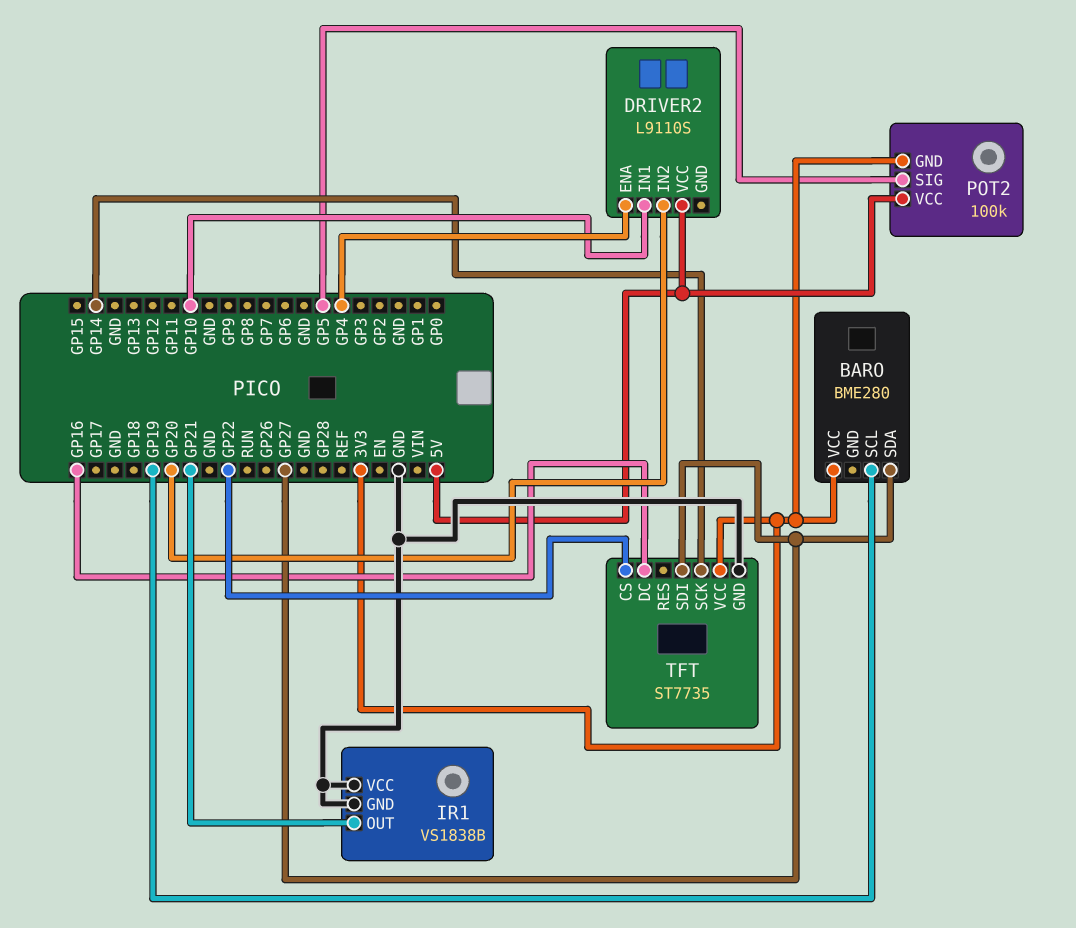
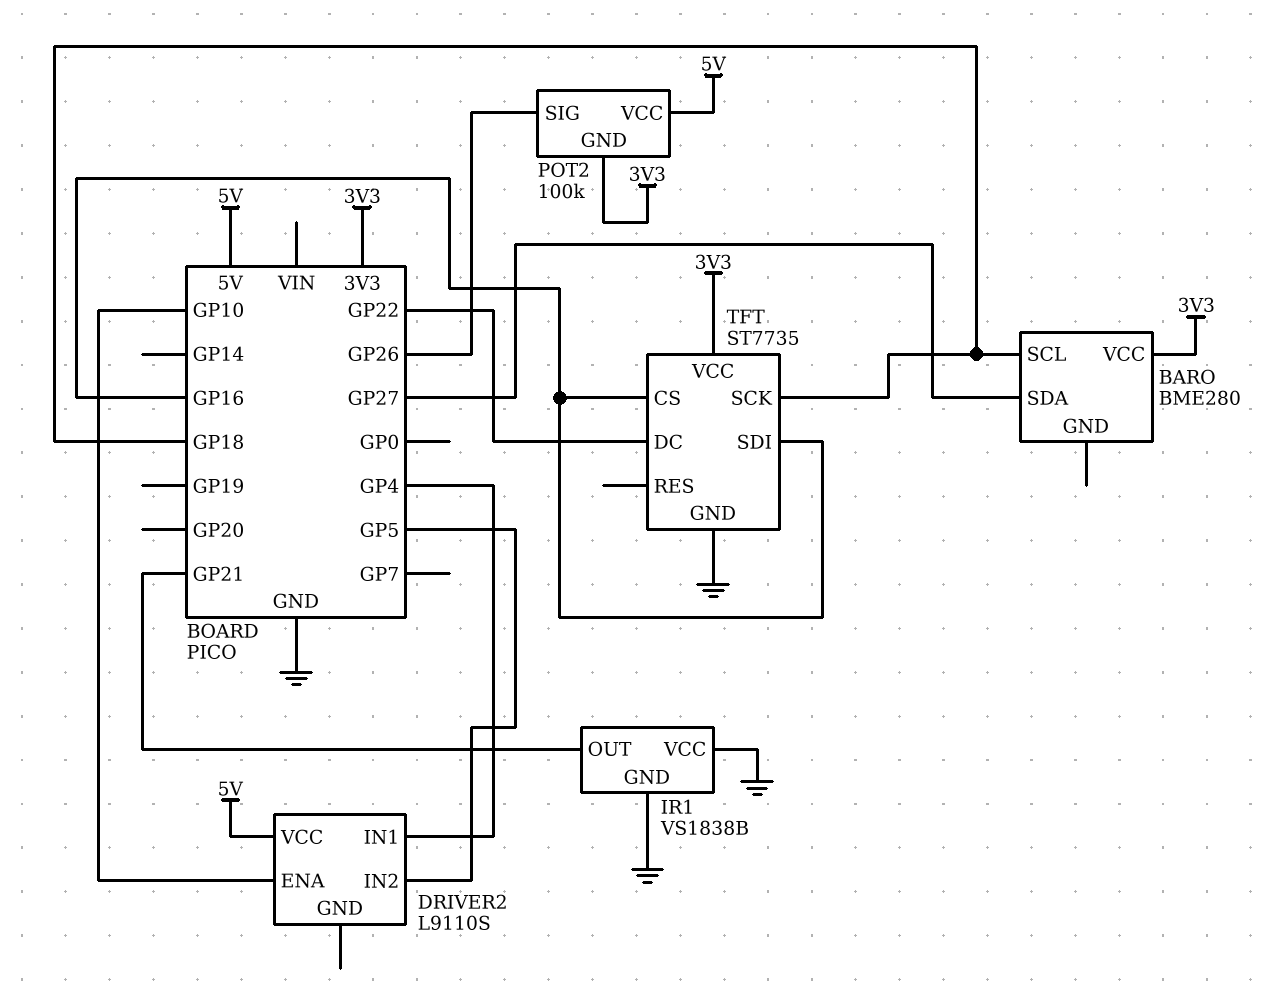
BARO pin SCL: GP19 -> GP18
DRIVER2 pin ENA: GP4 -> GP10
DRIVER2 pin IN1: GP10 -> GP4
DRIVER2 pin IN2: GP20 -> GP5
POT2 pin SIG: GP5 -> GP26
TFT pin CS: GP22 -> GP16
TFT pin DC: GP16 -> GP22
TFT pin SCK: GP14 -> GP18
TFT pin SDI: GP27 -> GP16

